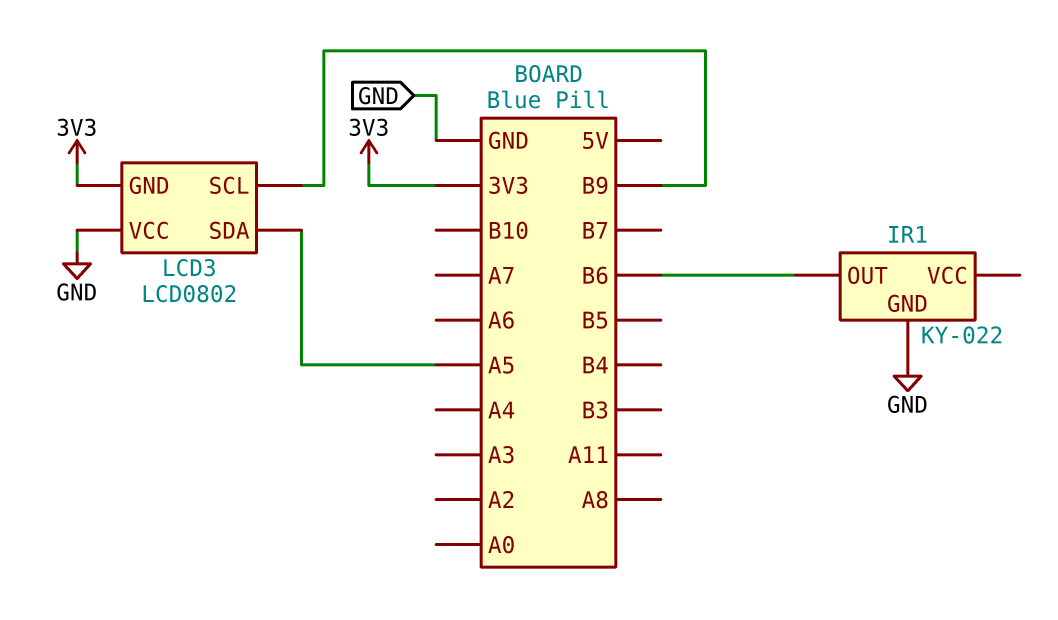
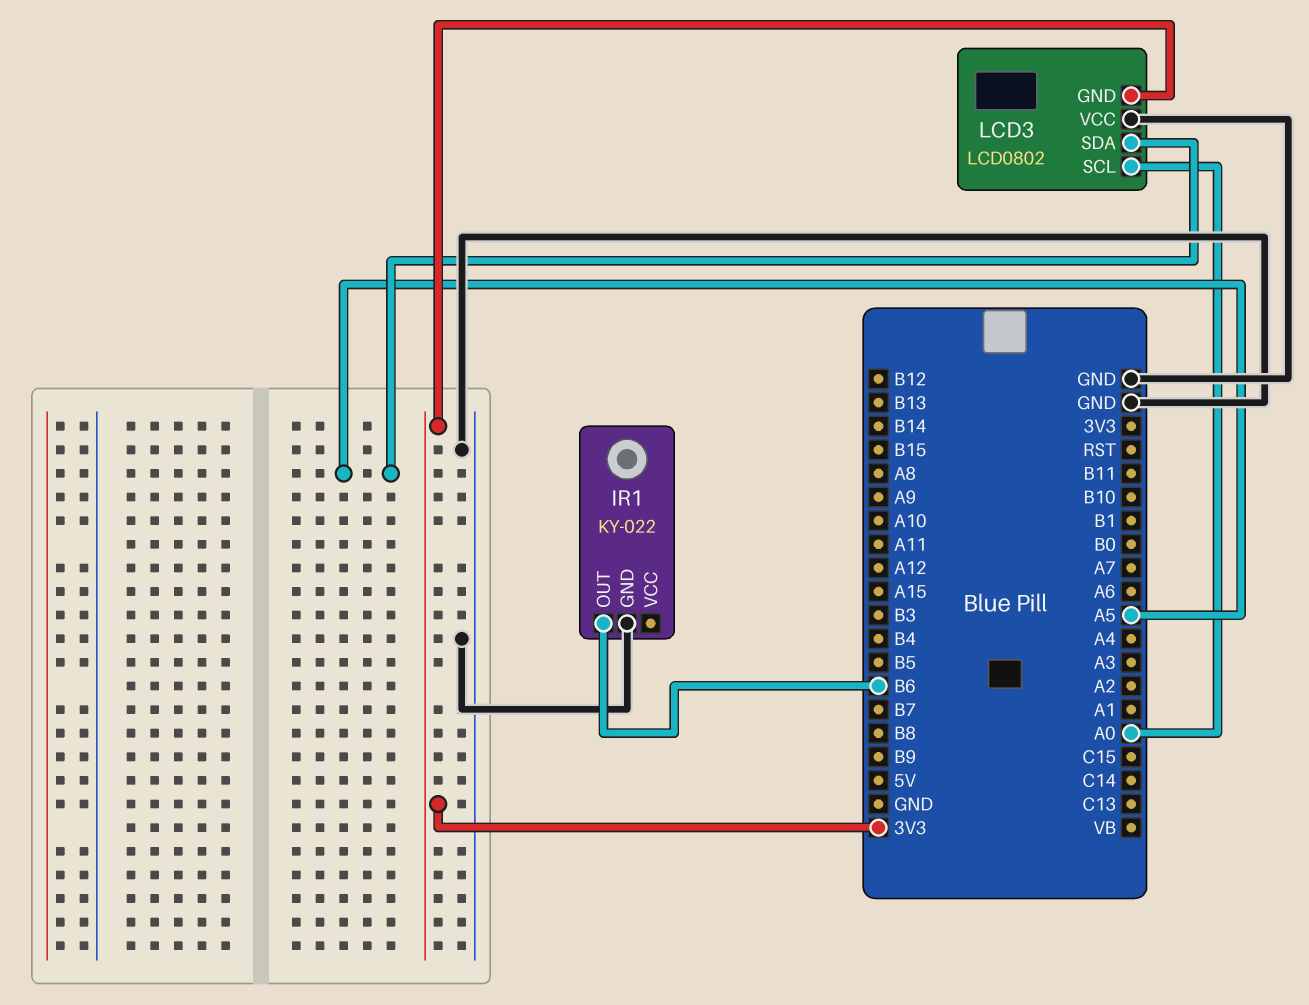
LCD3 pin SCL: B9 -> A0

